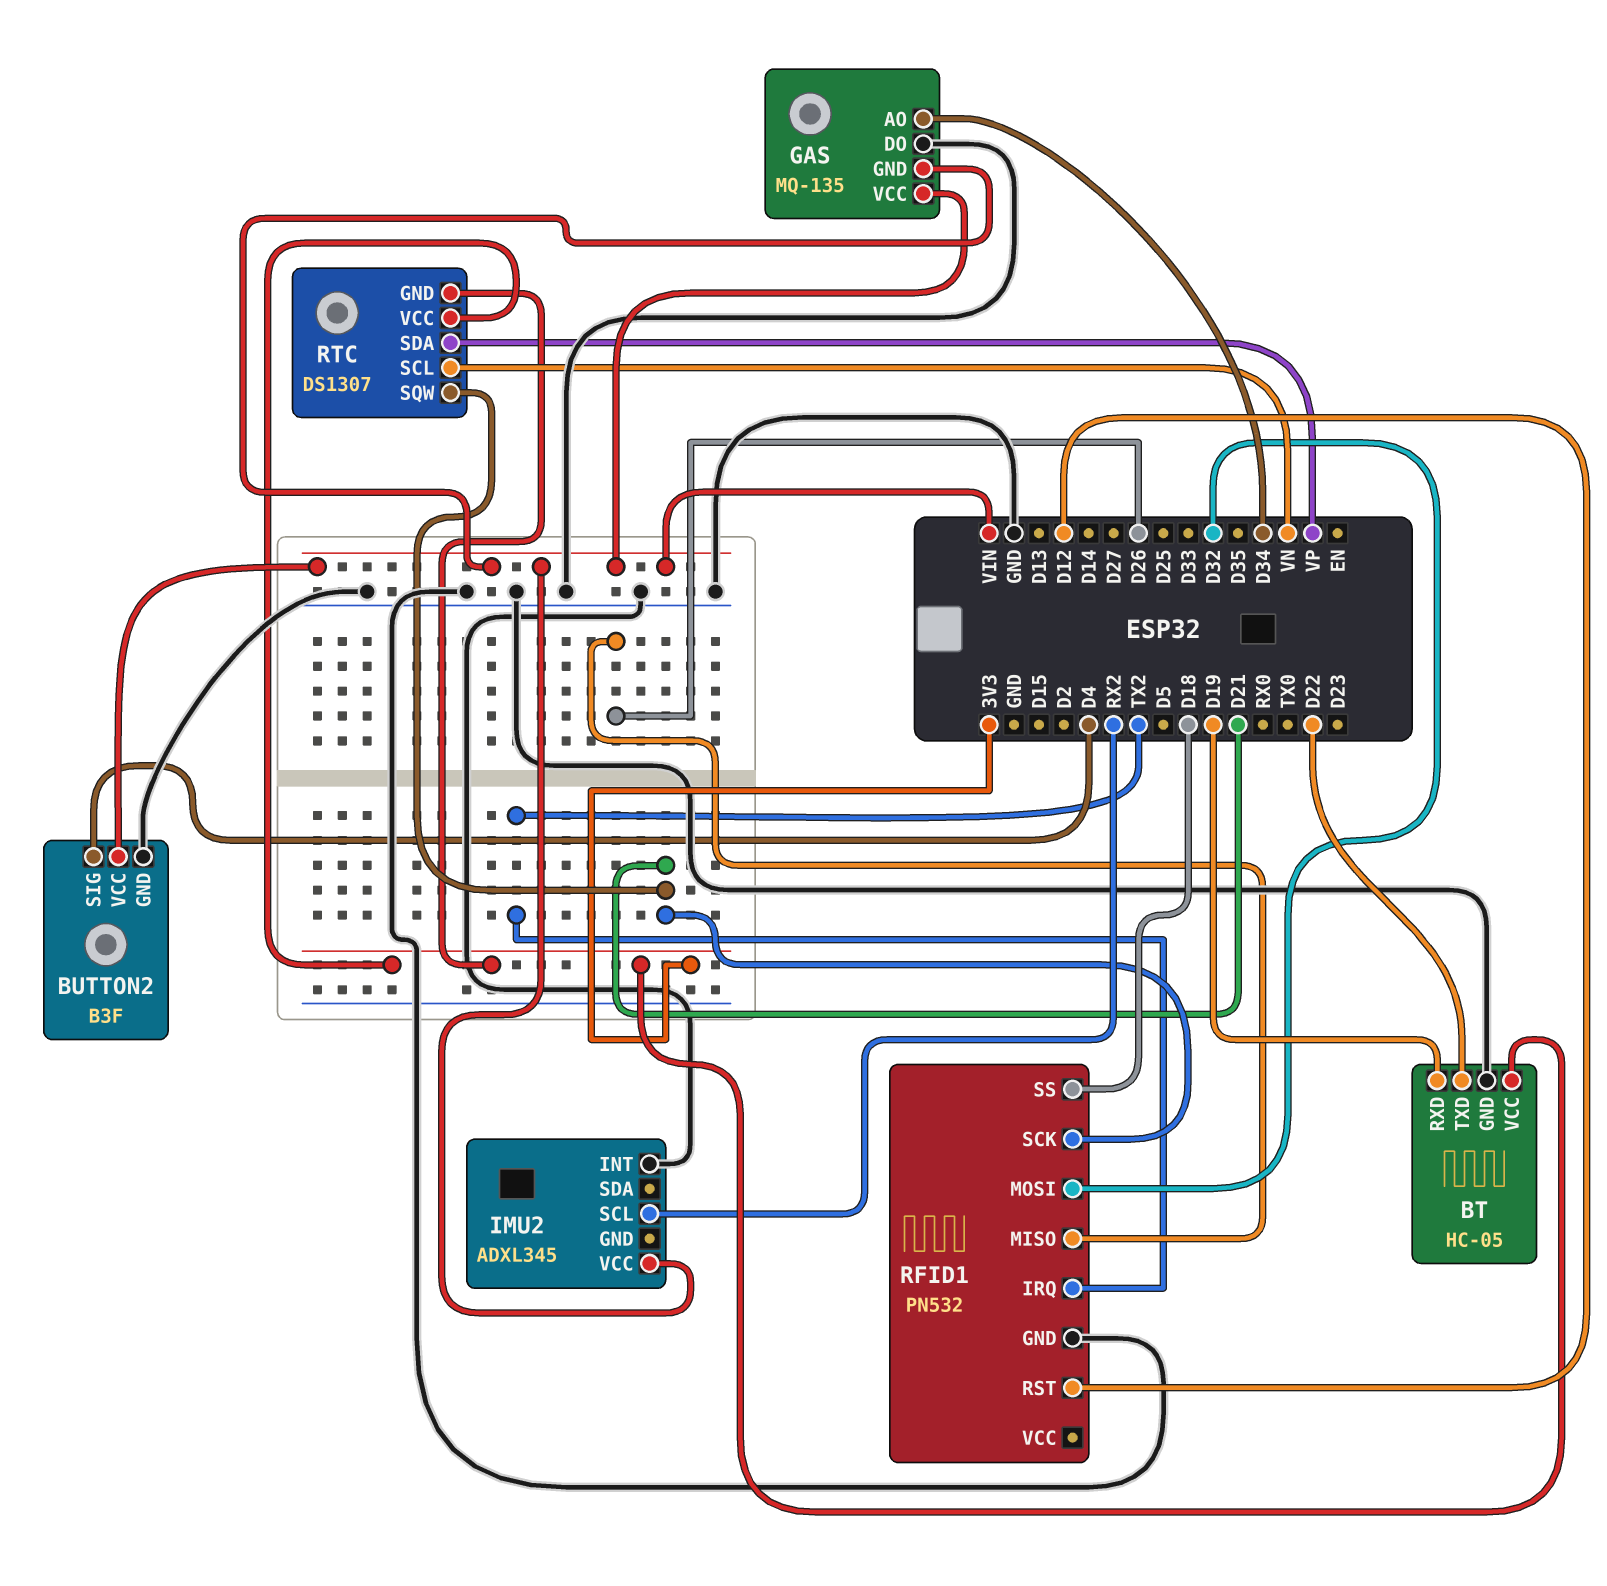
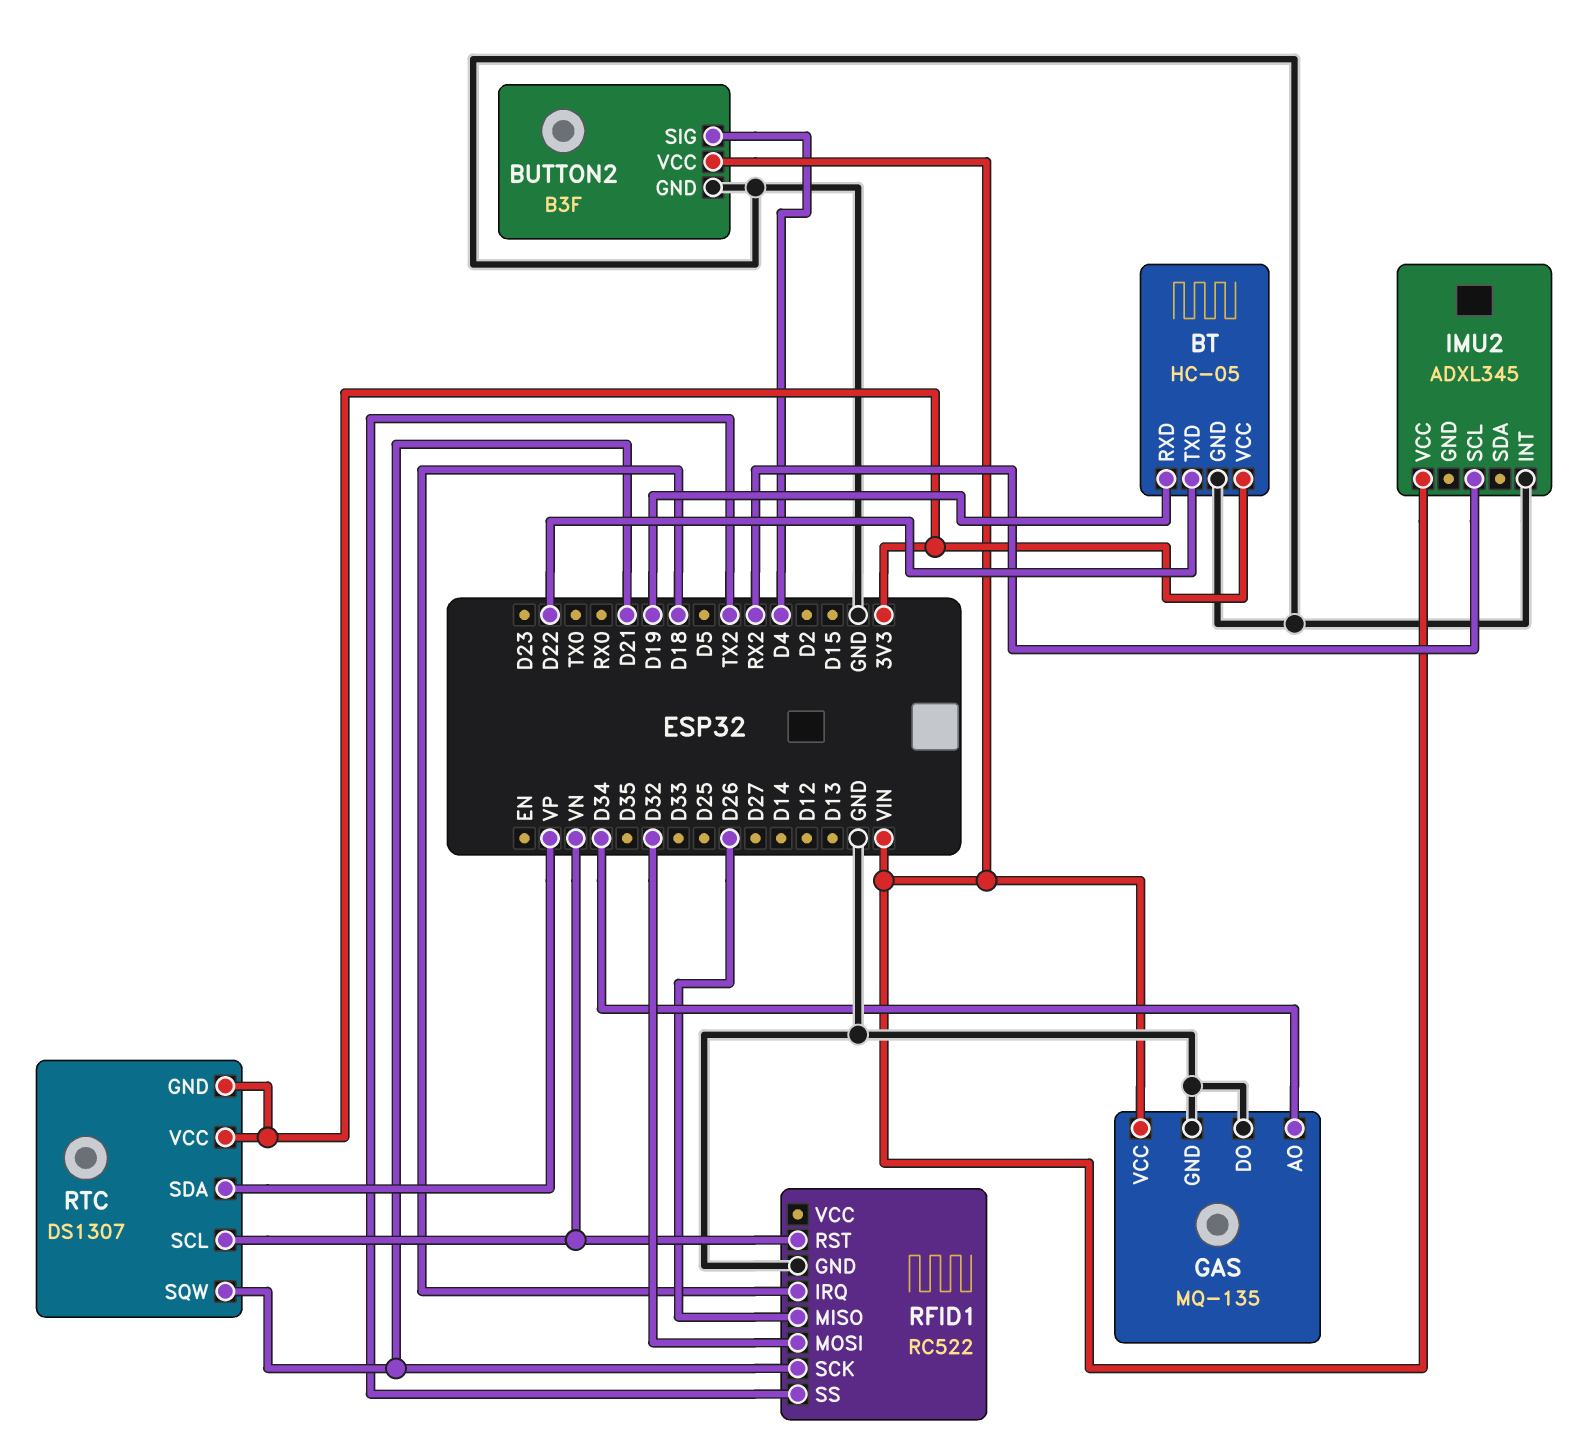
GAS pin GND: VIN -> GND
RFID1: PN532 -> RC522
RFID1 pin IRQ: TX2 -> D18
RFID1 pin RST: D12 -> VN
RFID1 pin SS: D18 -> TX2

